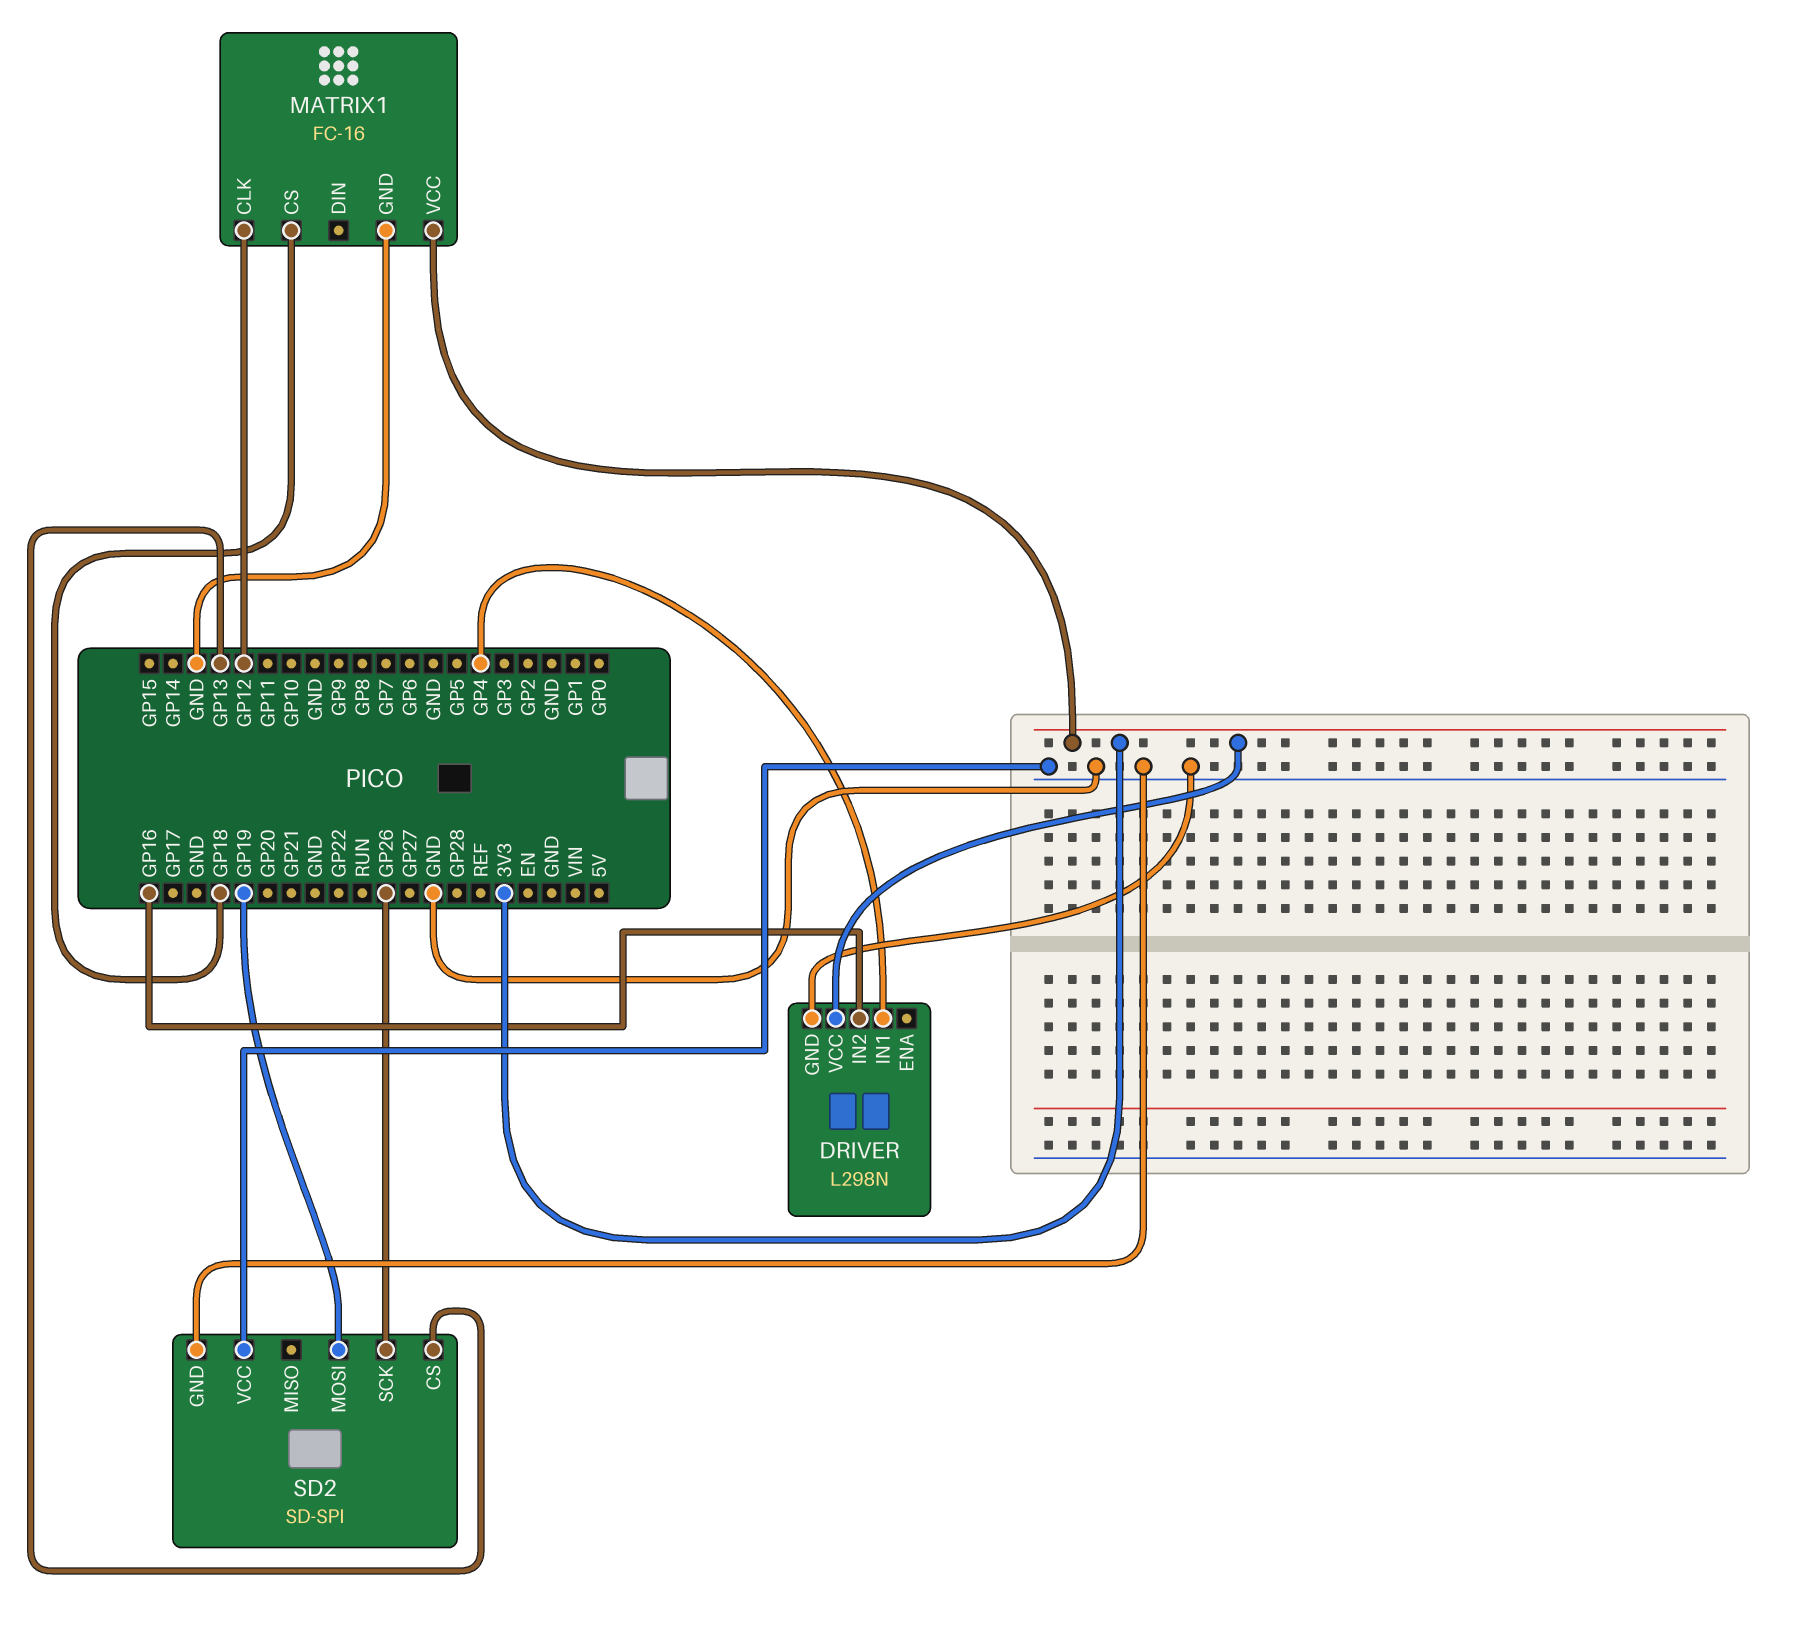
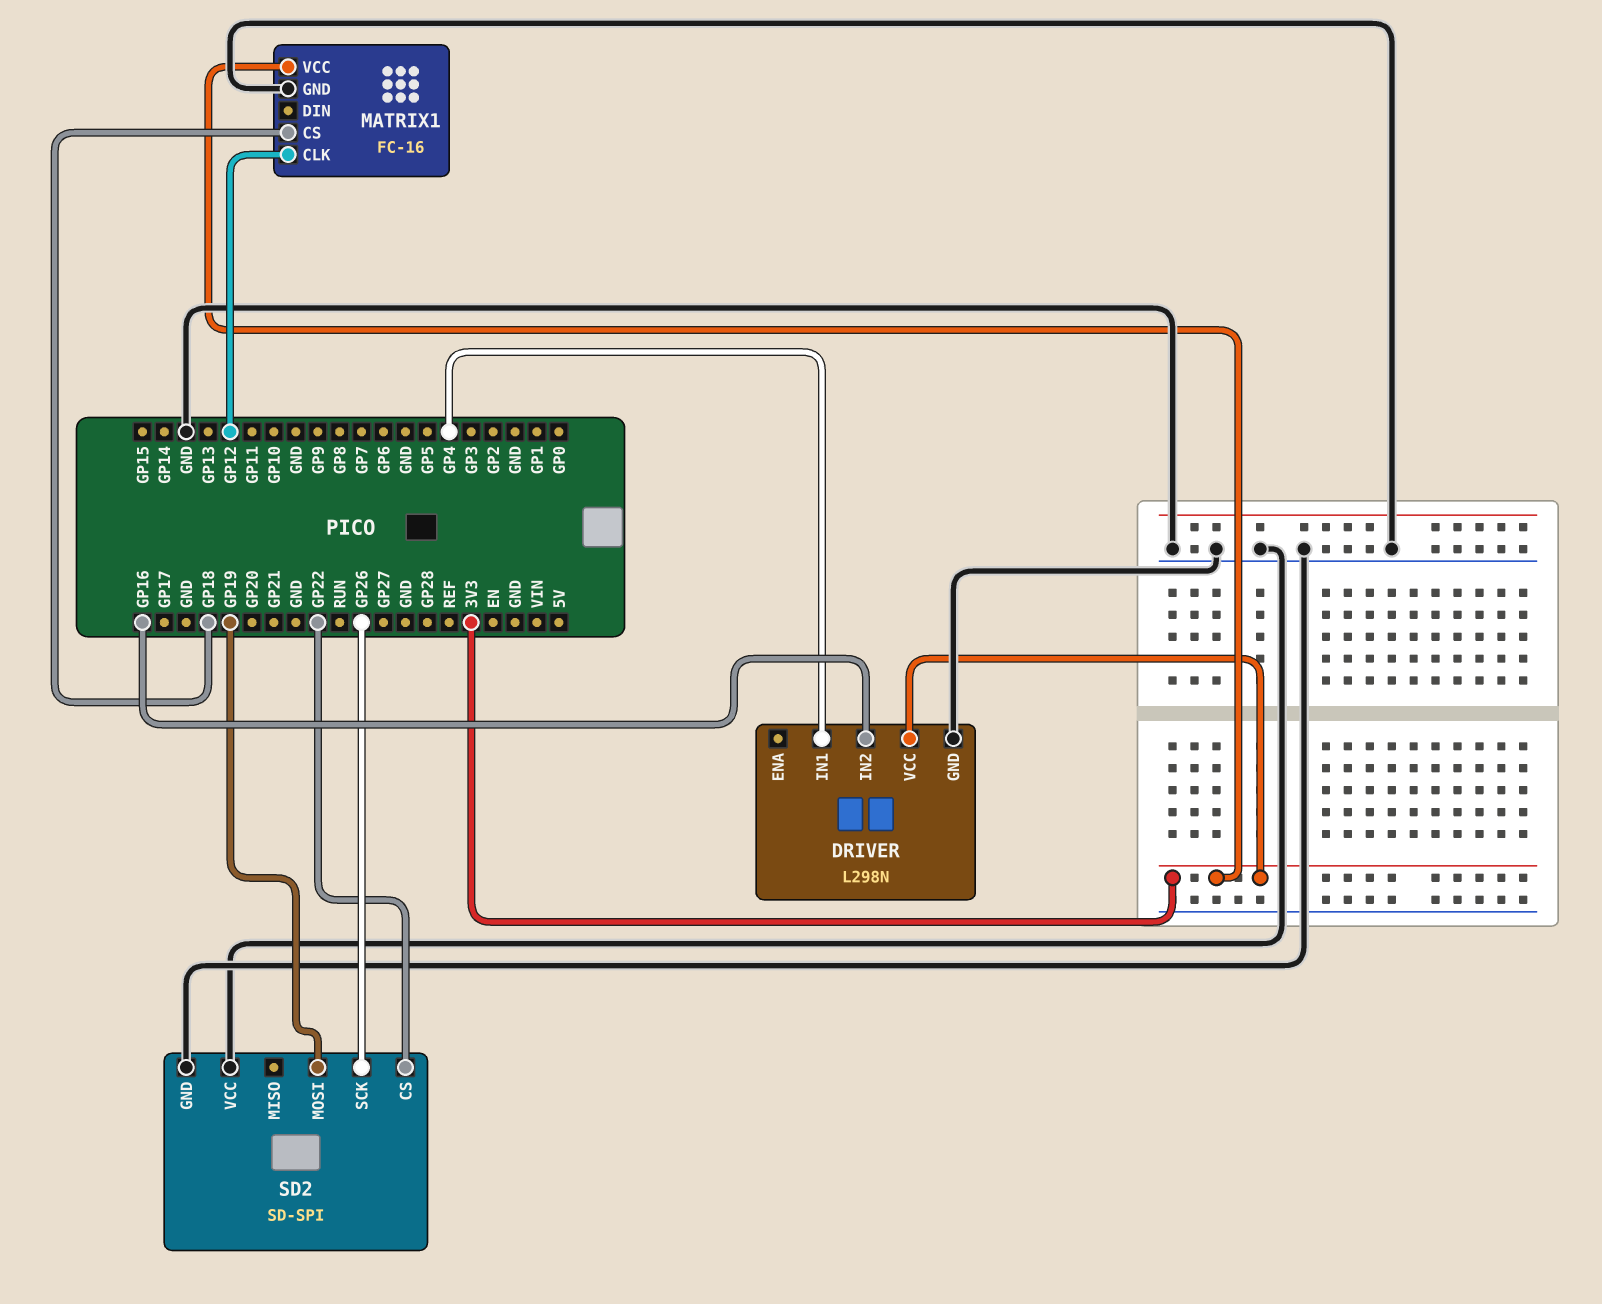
SD2 pin CS: GP13 -> GP22

